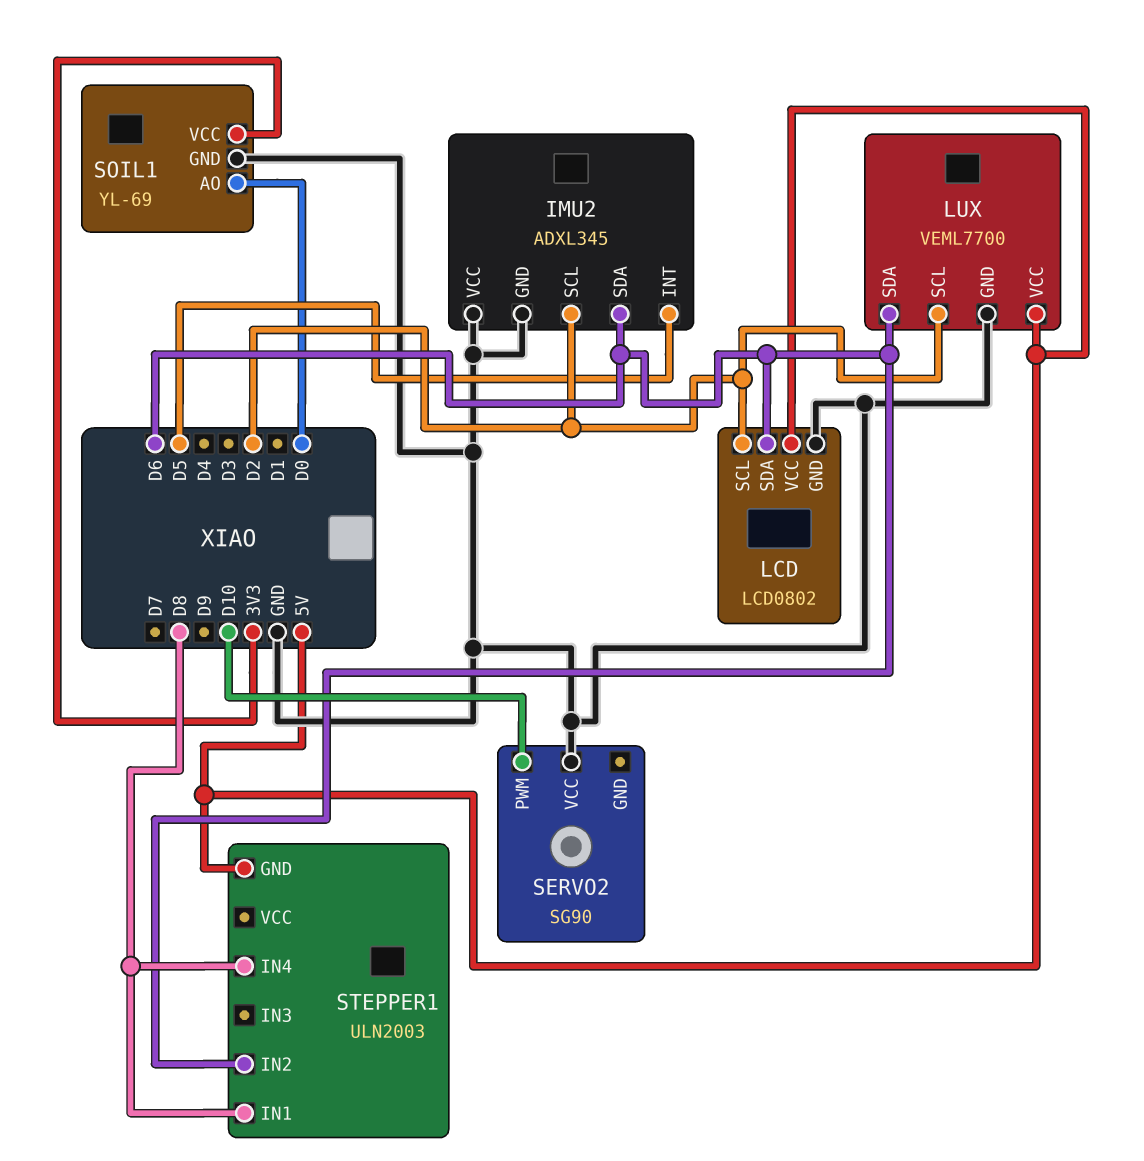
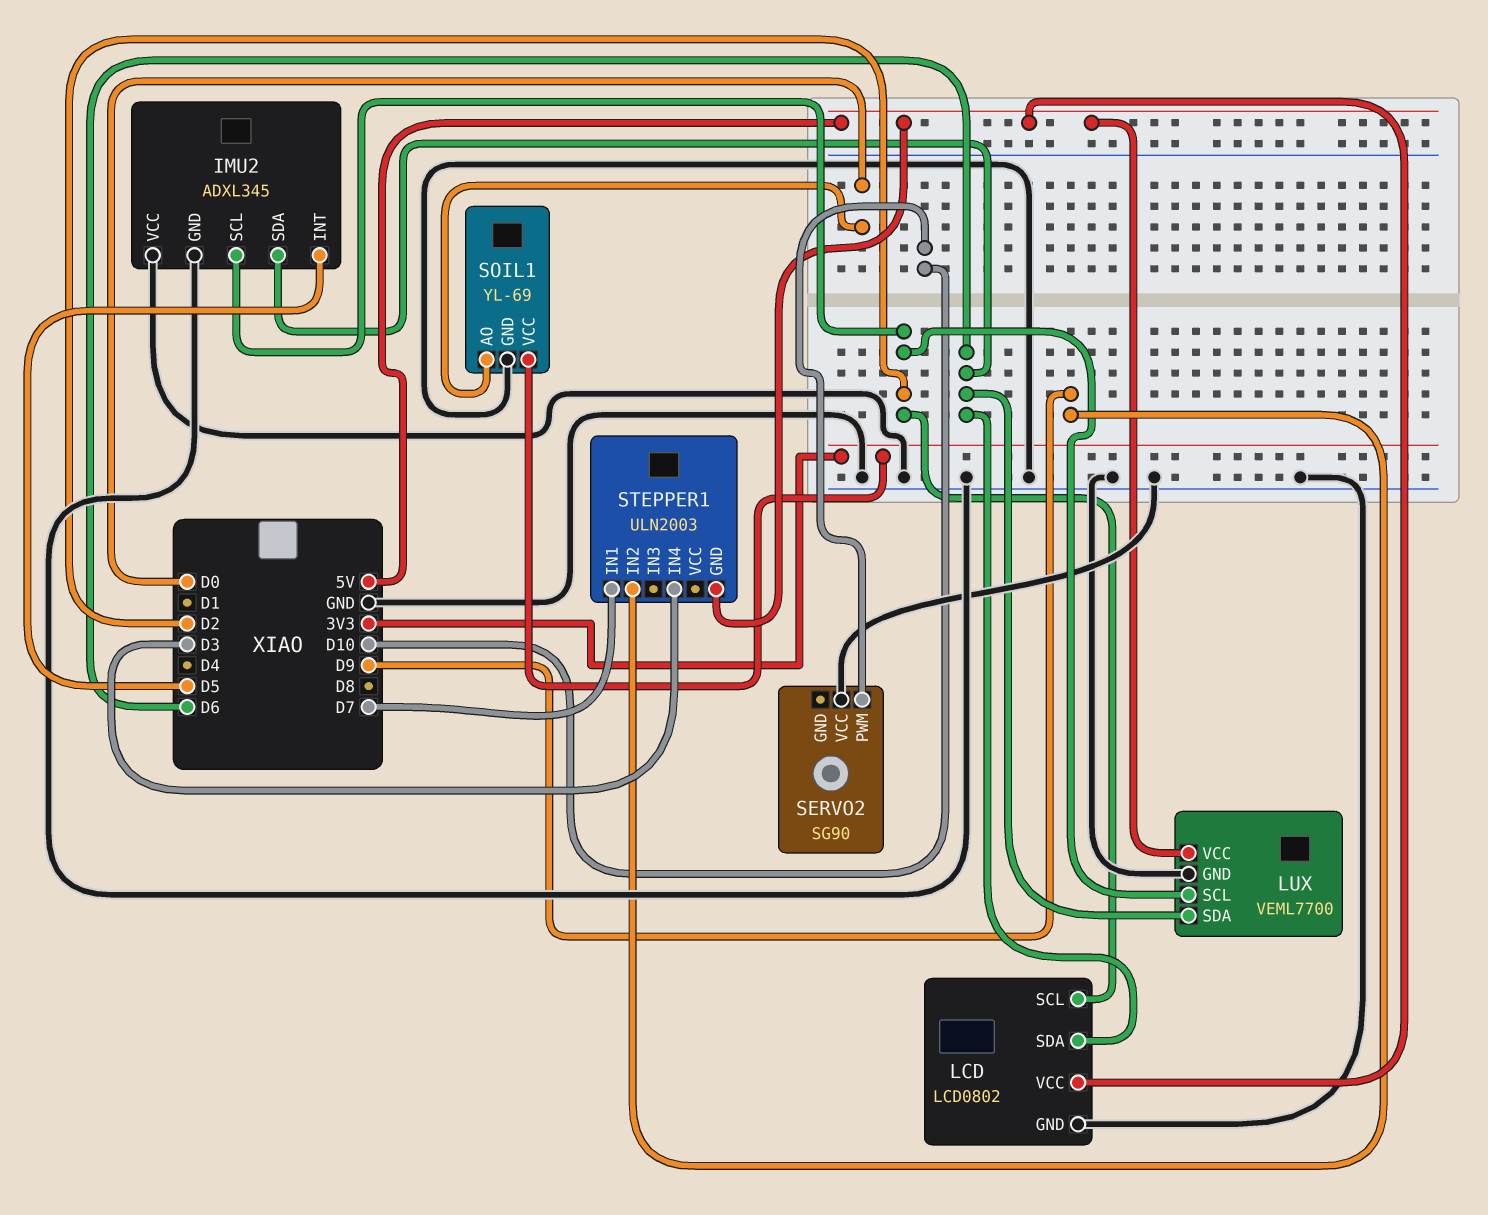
STEPPER1 pin IN1: D8 -> D7
STEPPER1 pin IN2: D6 -> D9
STEPPER1 pin IN4: D8 -> D3

